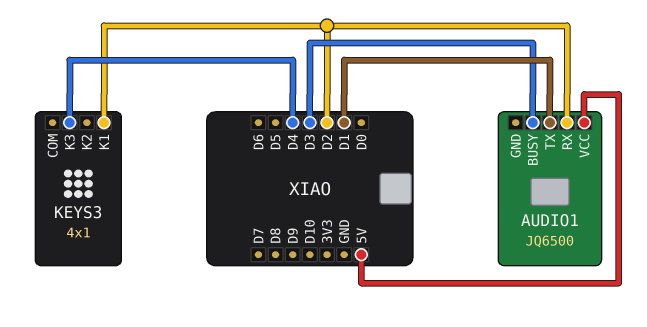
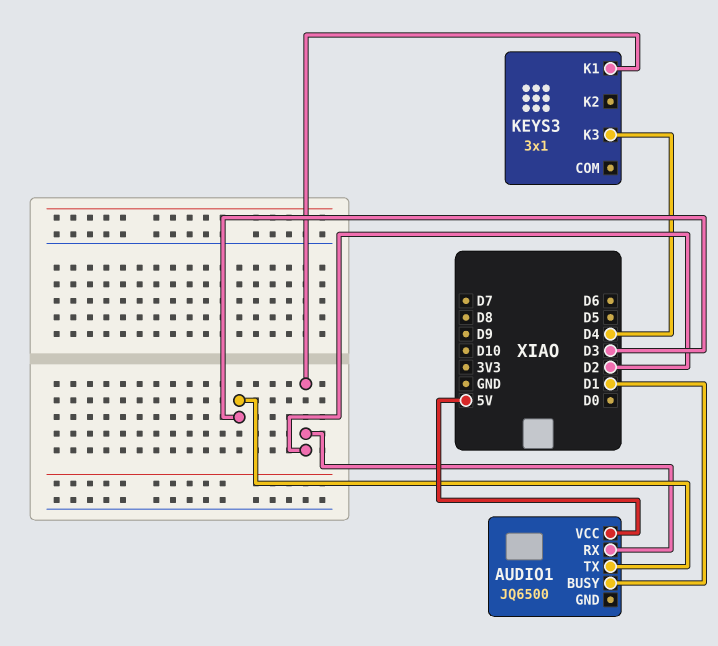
AUDIO1 pin BUSY: D3 -> D1
AUDIO1 pin TX: D1 -> D3
KEYS3: 4x1 -> 3x1

